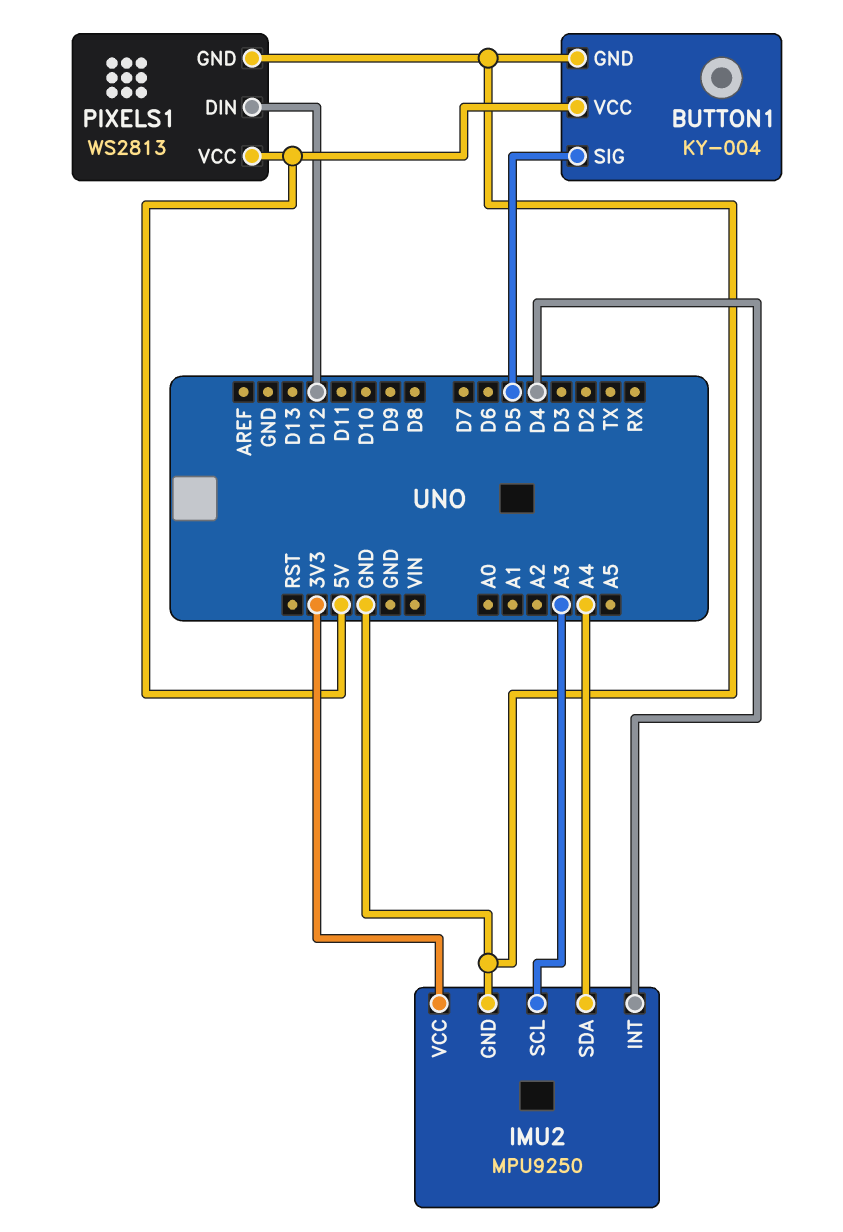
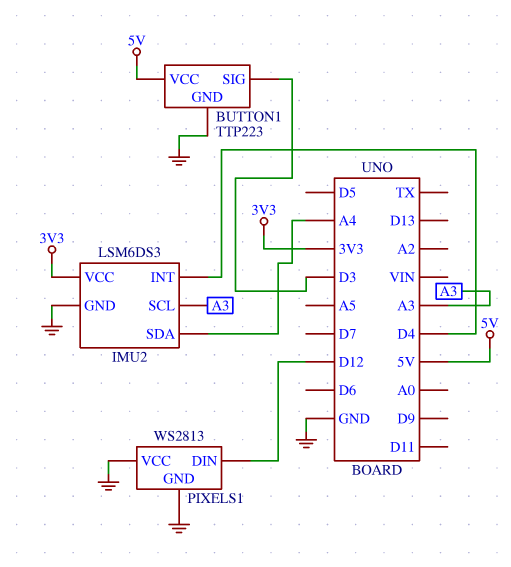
BUTTON1: KY-004 -> TTP223
BUTTON1 pin SIG: D5 -> D3
IMU2: MPU9250 -> LSM6DS3
PIXELS1 pin VCC: 5V -> GND

